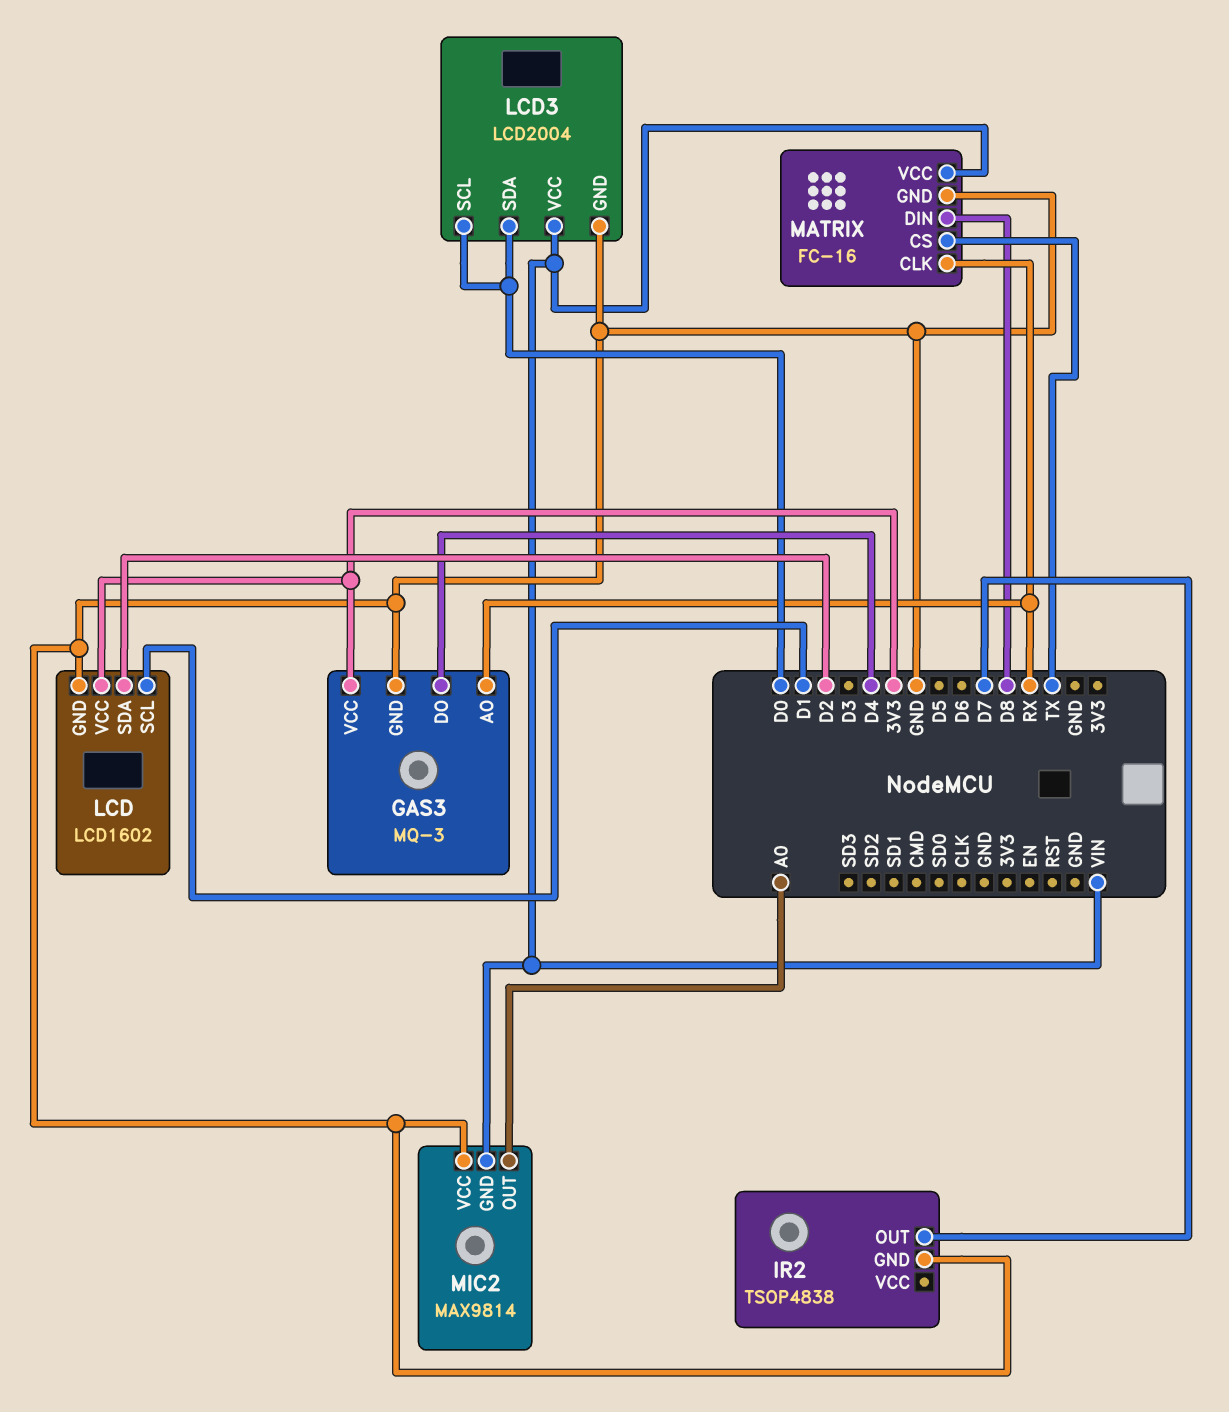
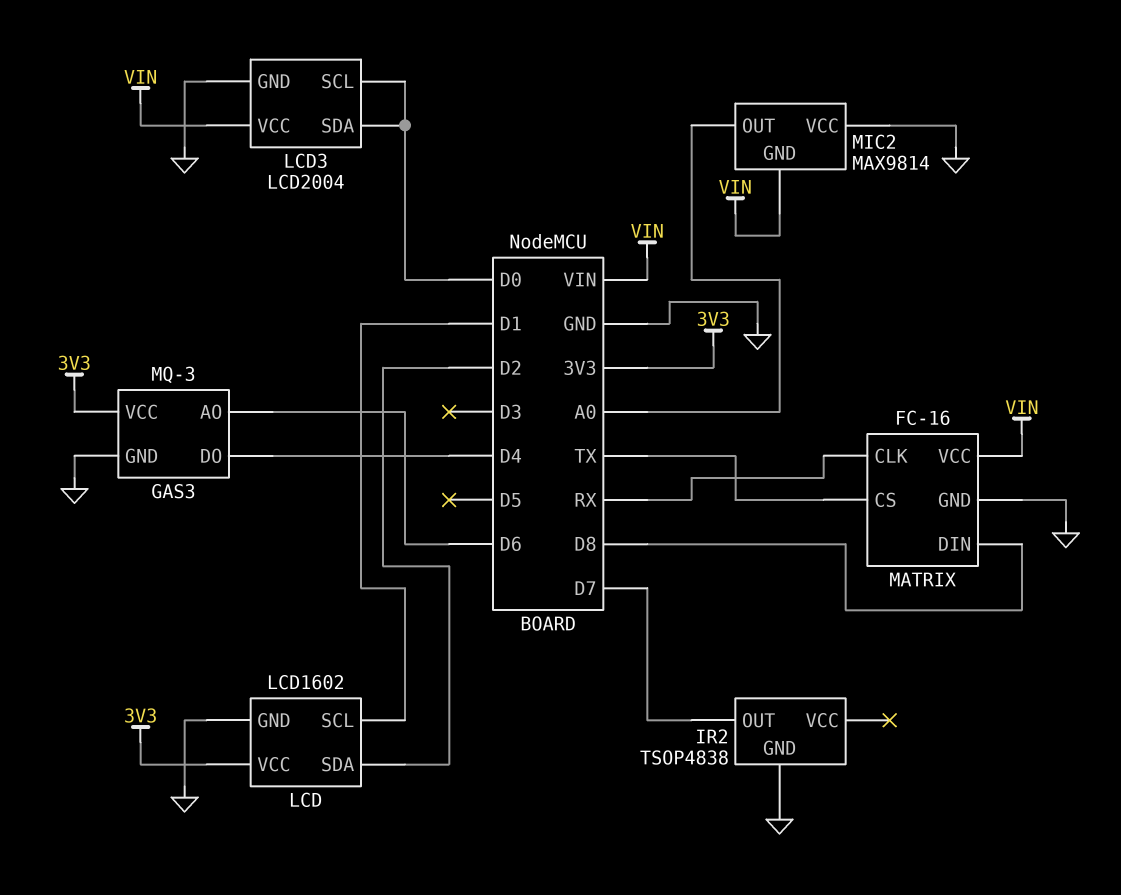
GAS3 pin AO: RX -> D6

